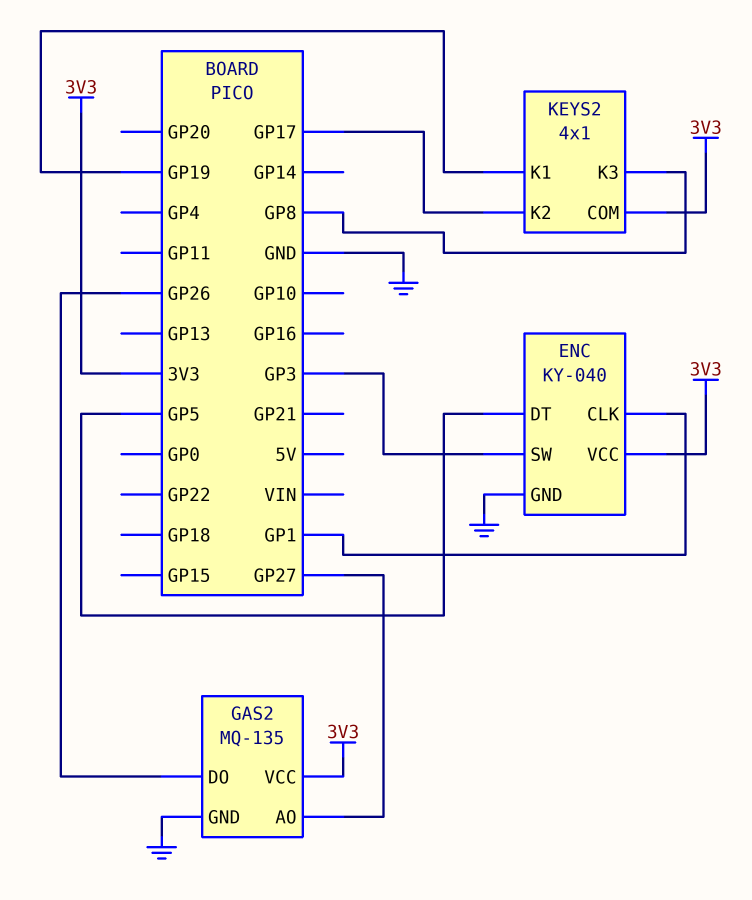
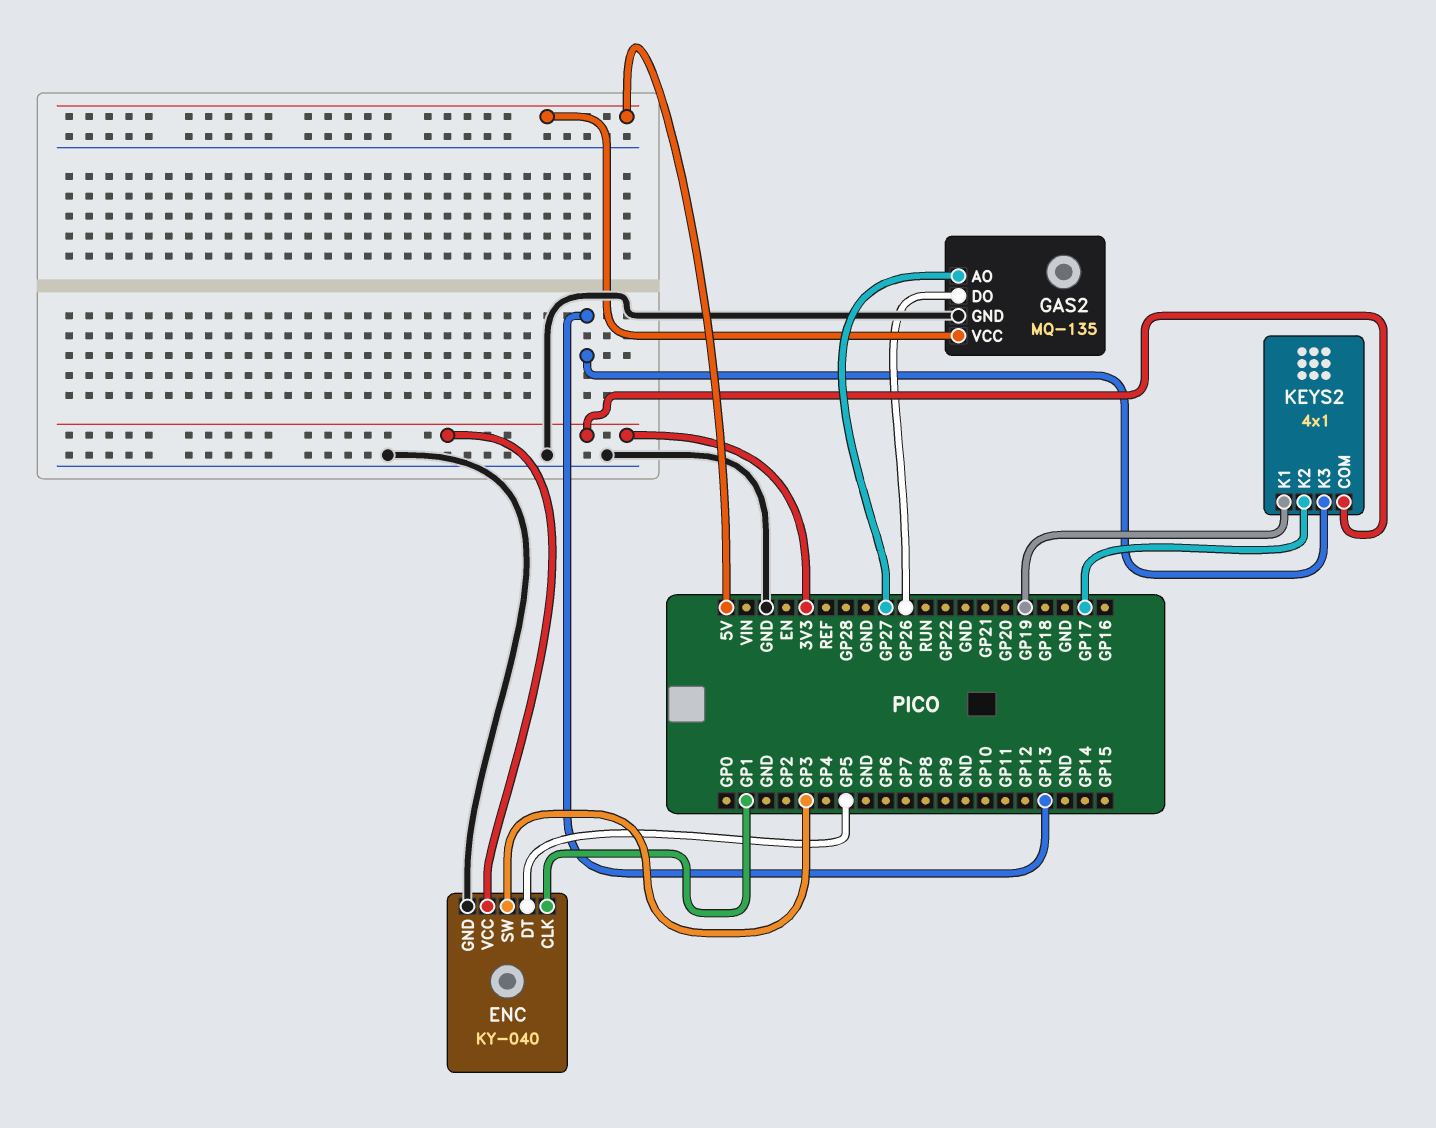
GAS2 pin VCC: 3V3 -> 5V
KEYS2 pin K3: GP8 -> GP13

